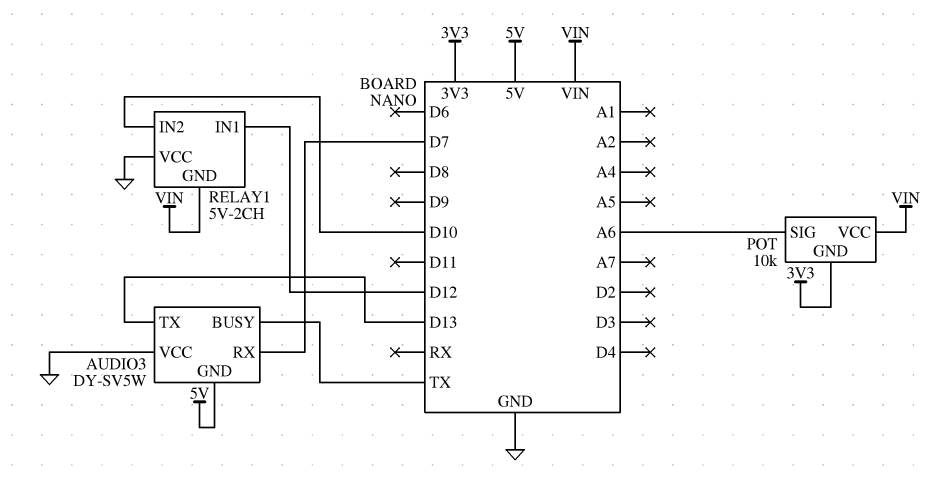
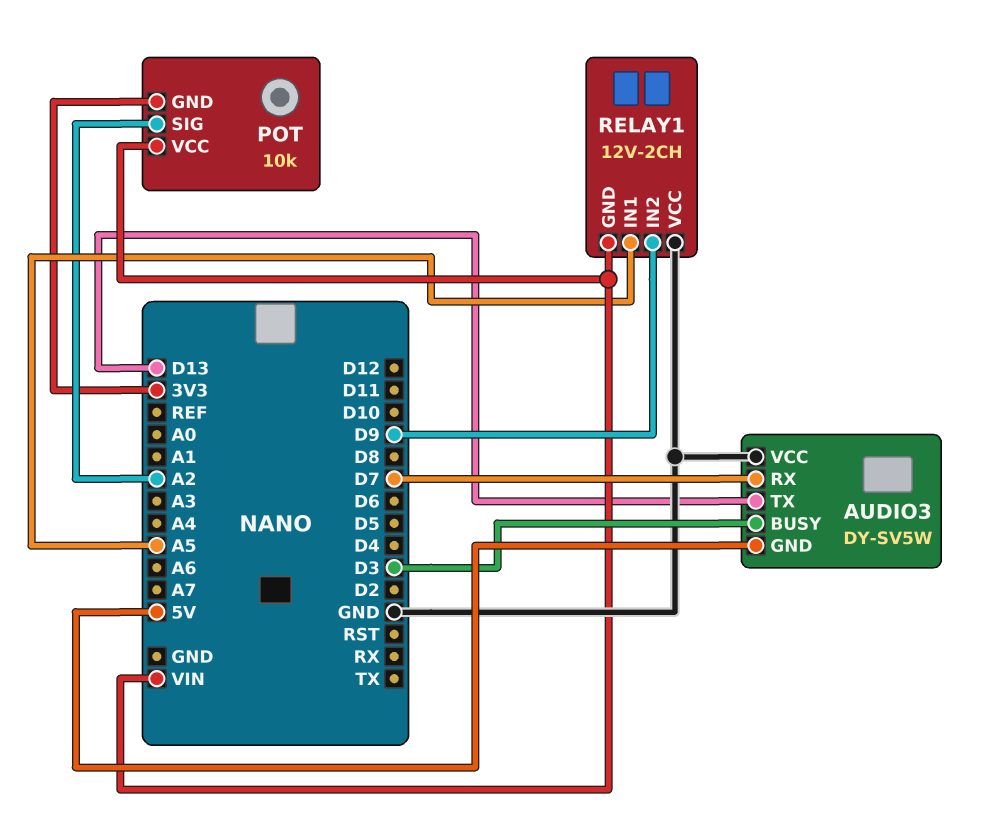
AUDIO3 pin BUSY: TX -> D3
POT pin SIG: A6 -> A2
RELAY1: 5V-2CH -> 12V-2CH
RELAY1 pin IN1: D12 -> A5
RELAY1 pin IN2: D10 -> D9

